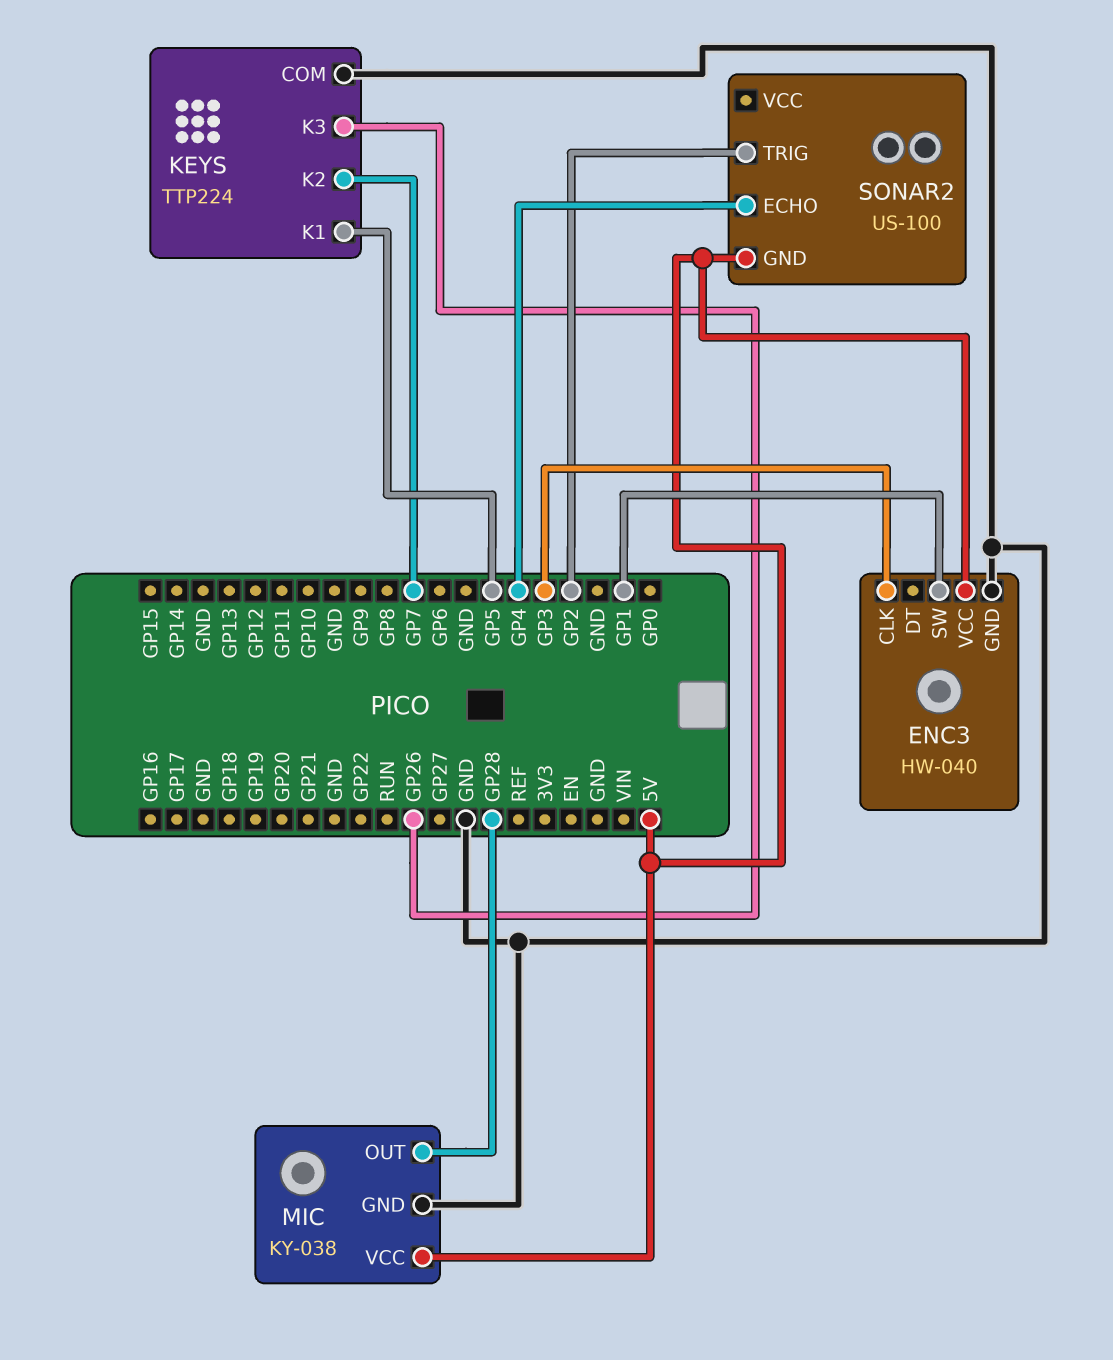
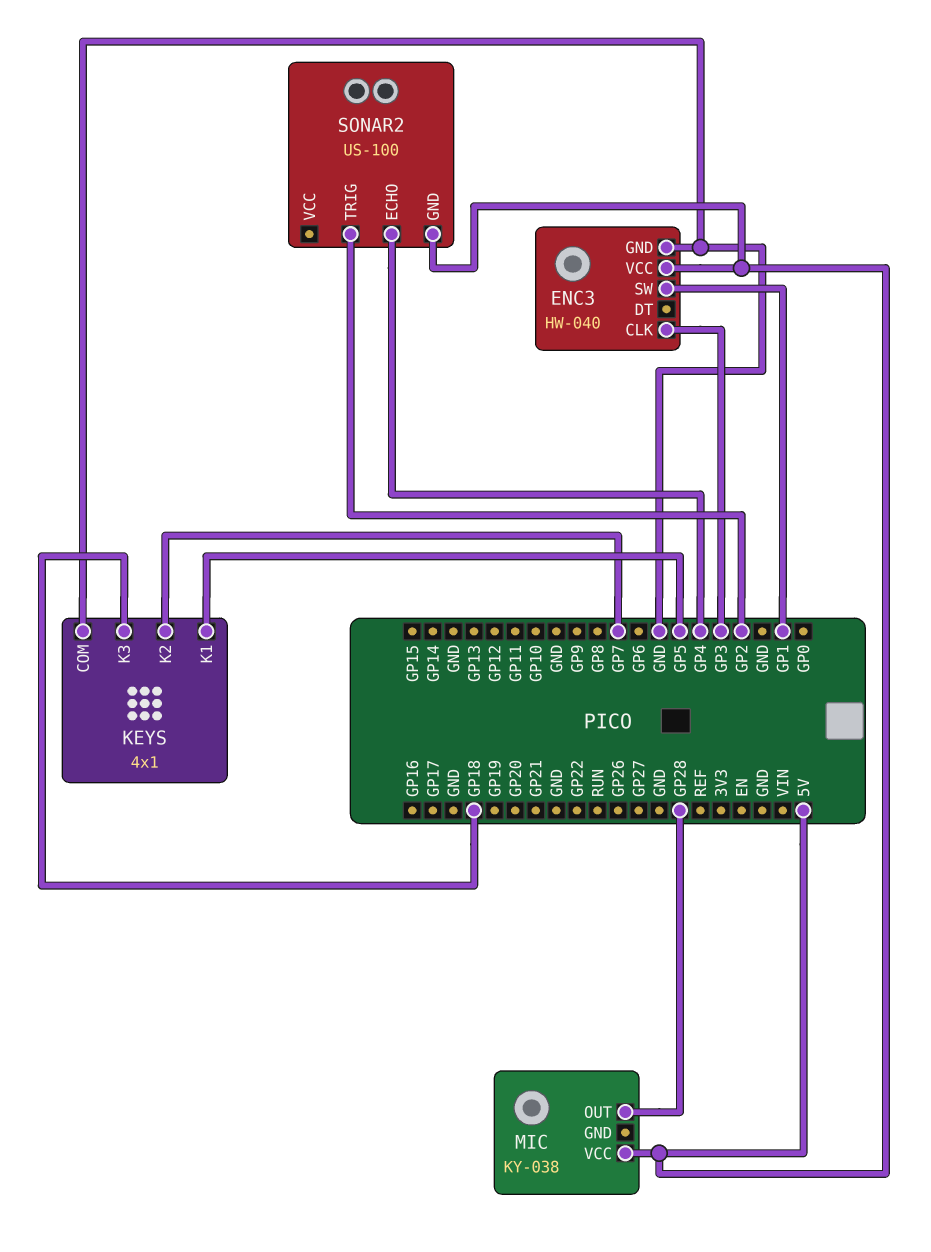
KEYS: TTP224 -> 4x1
KEYS pin K3: GP26 -> GP18
MIC pin GND: GND -> none

